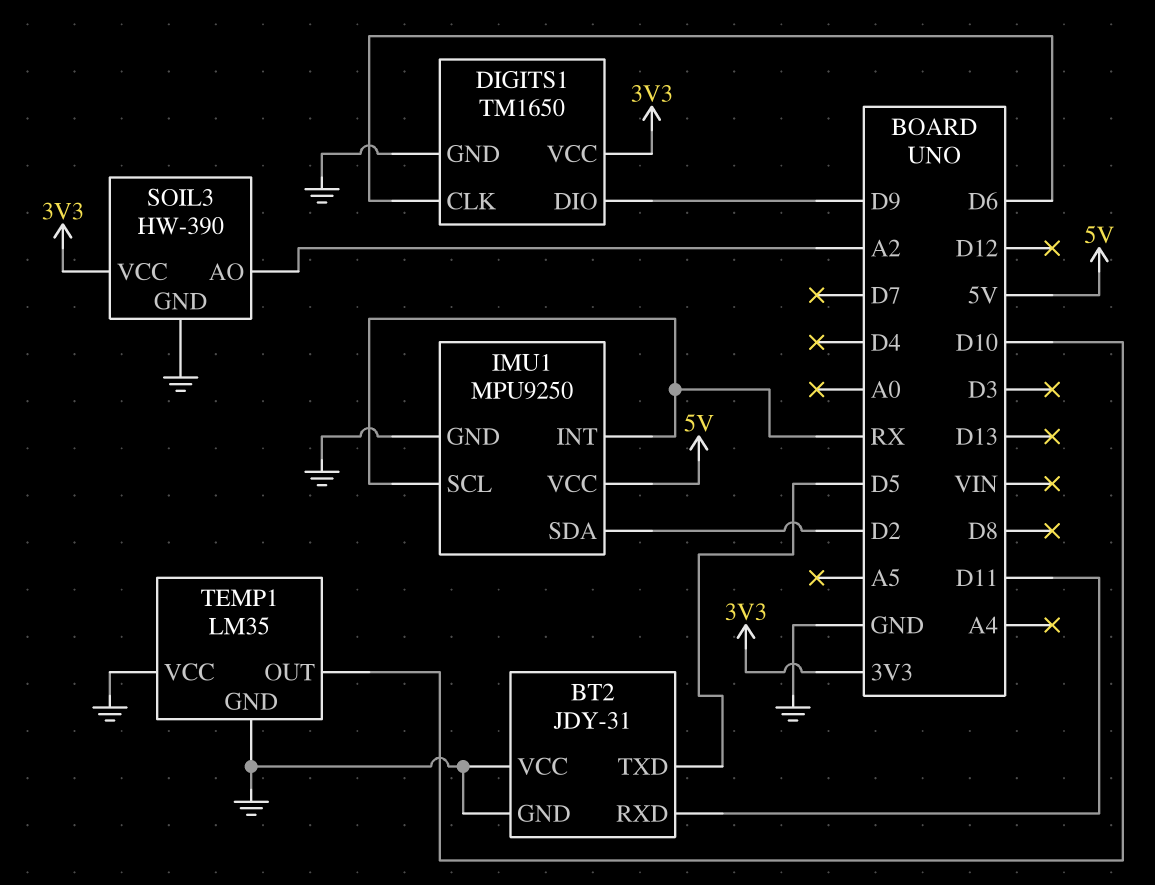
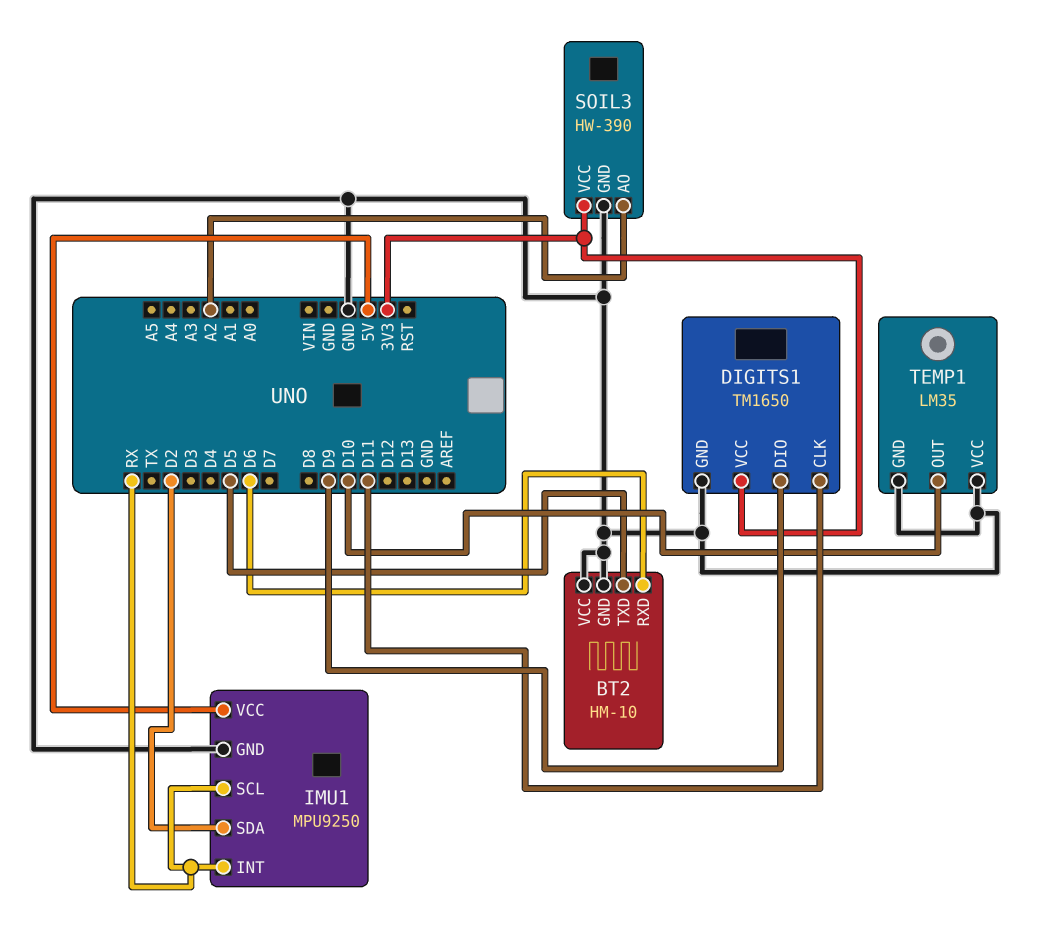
BT2: JDY-31 -> HM-10
BT2 pin RXD: D11 -> D6
DIGITS1 pin CLK: D6 -> D11

